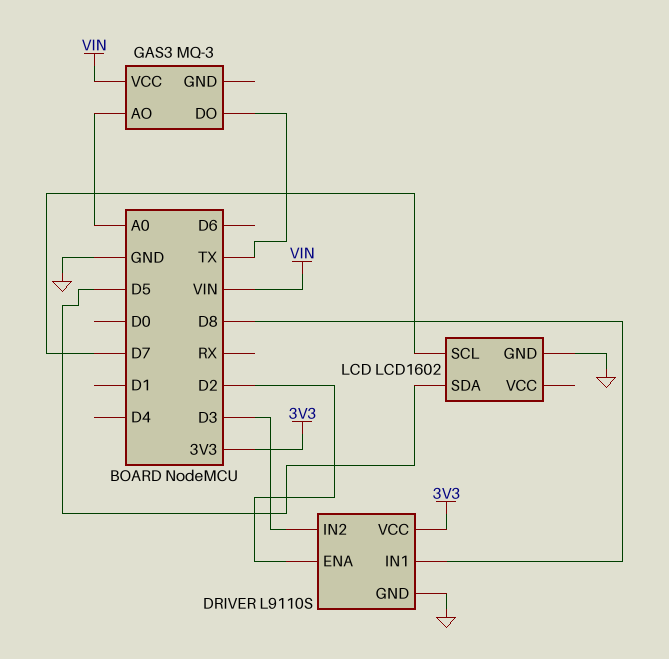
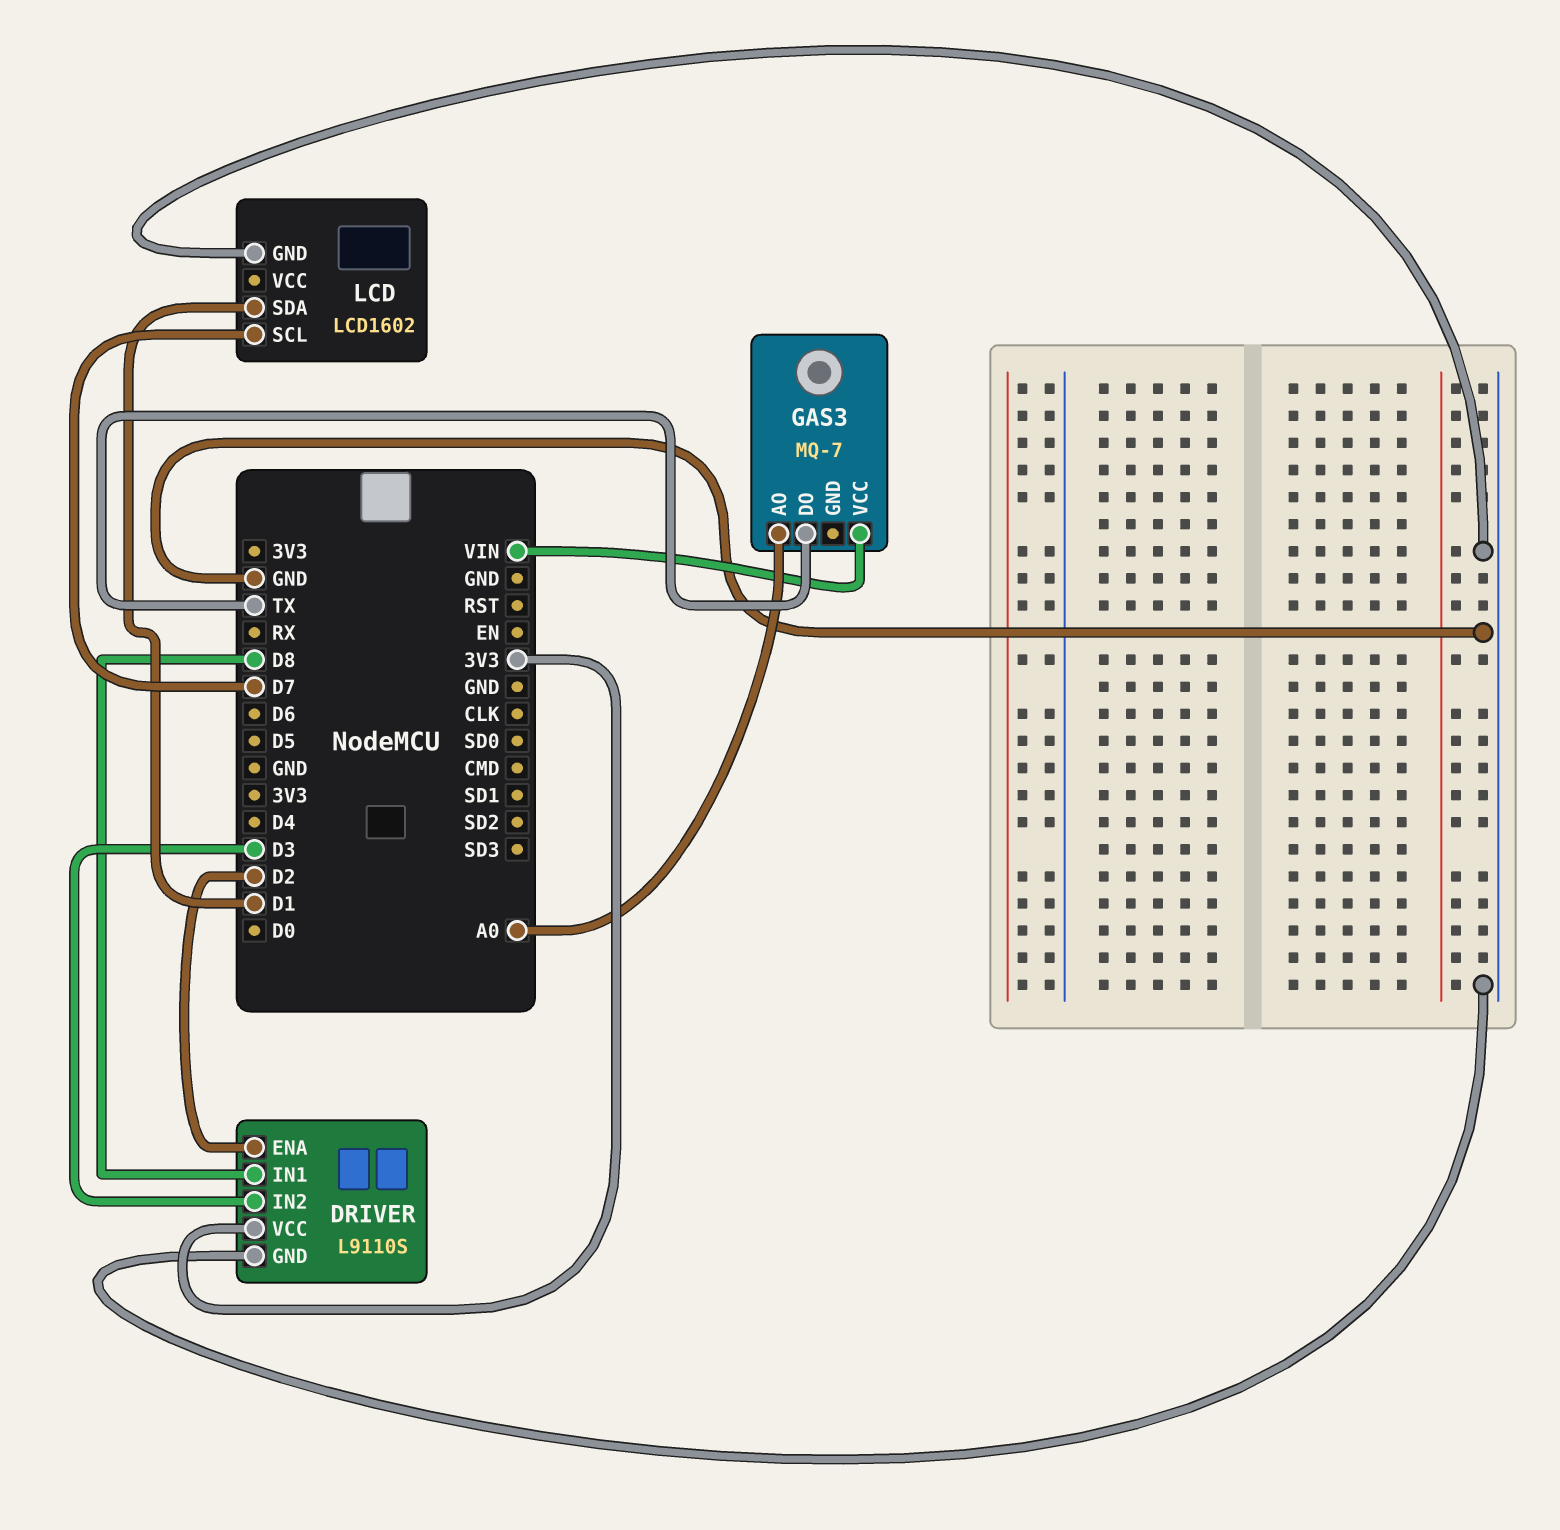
GAS3: MQ-3 -> MQ-7
LCD pin SDA: D5 -> D1

